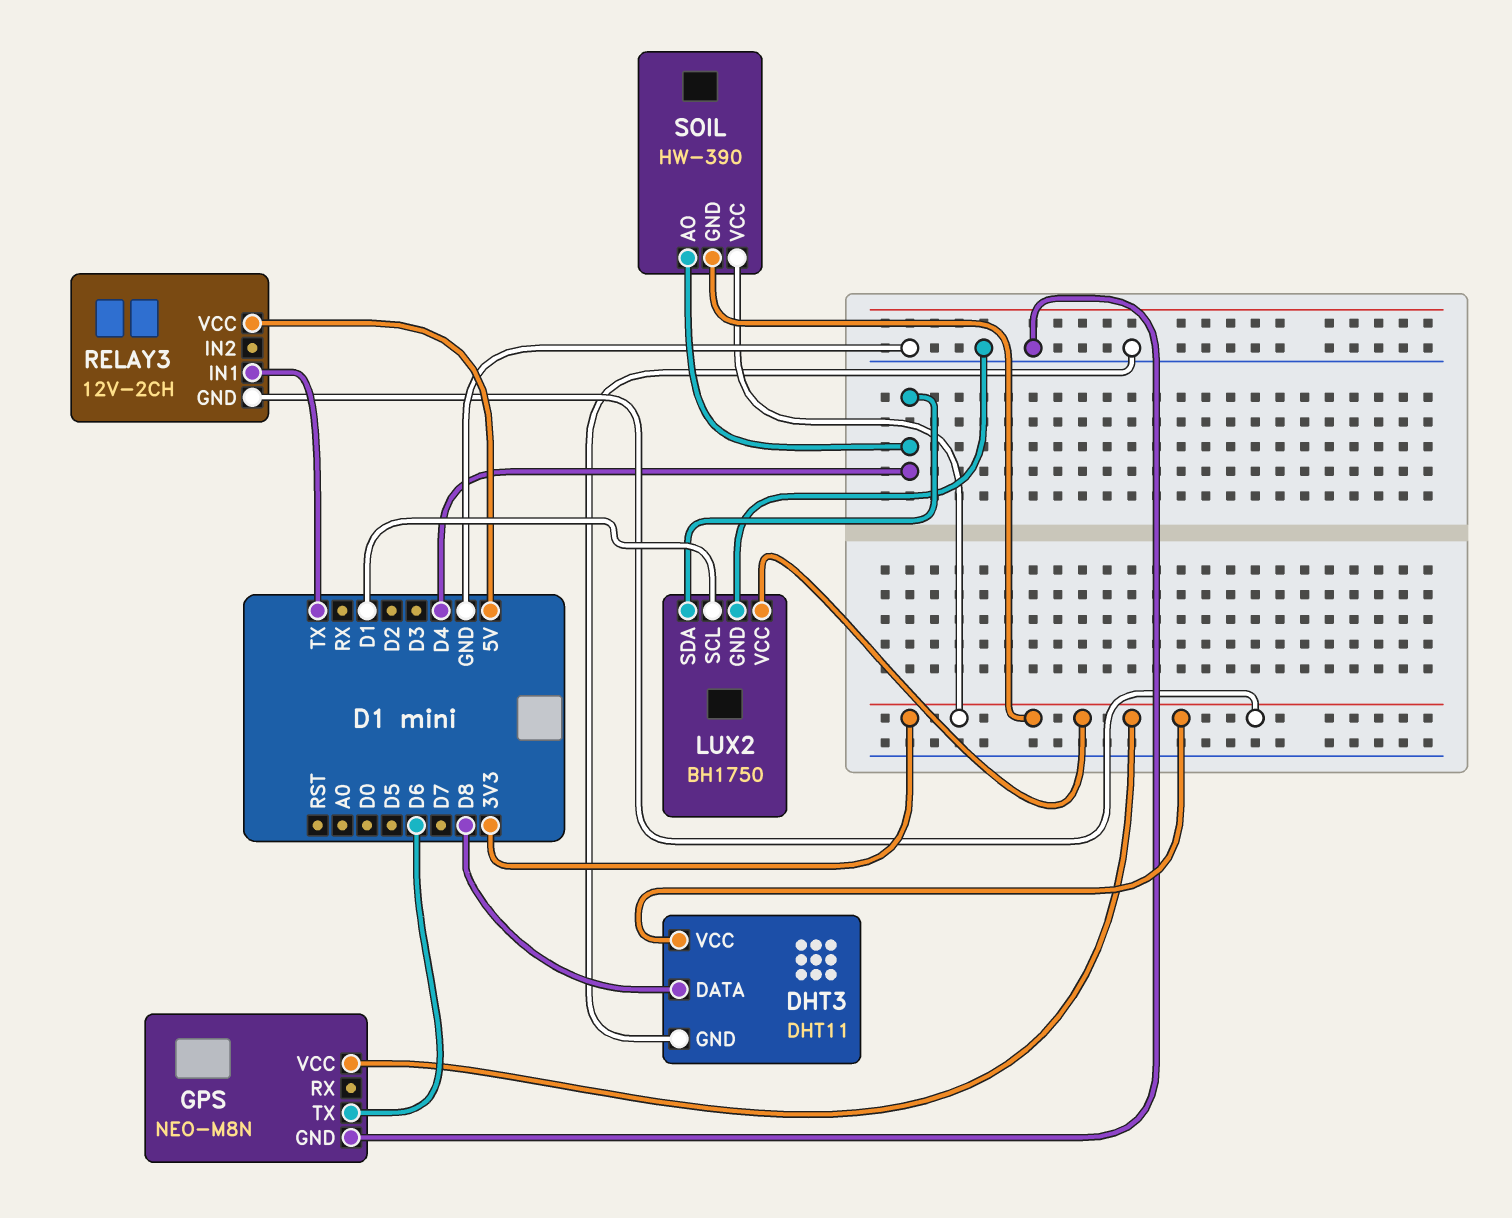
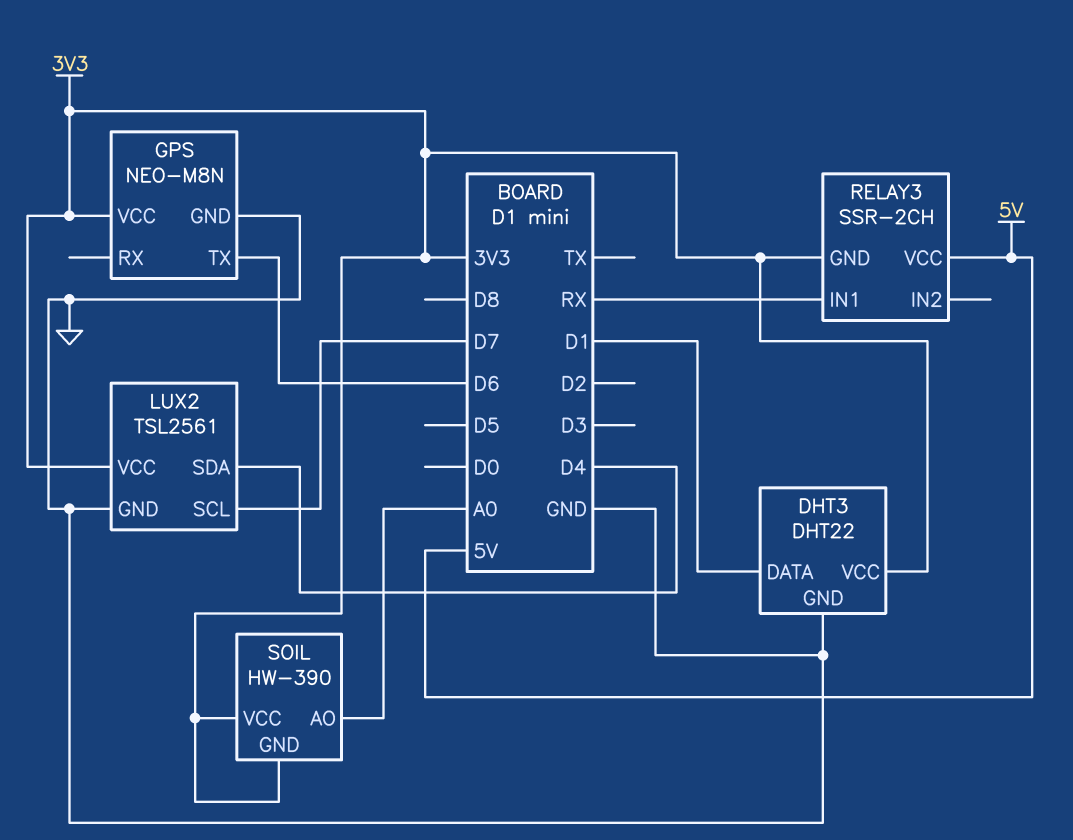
DHT3: DHT11 -> DHT22
DHT3 pin DATA: D8 -> D1
LUX2: BH1750 -> TSL2561
LUX2 pin SCL: D1 -> D7
RELAY3: 12V-2CH -> SSR-2CH
RELAY3 pin IN1: TX -> RX
SOIL pin AO: D4 -> A0

